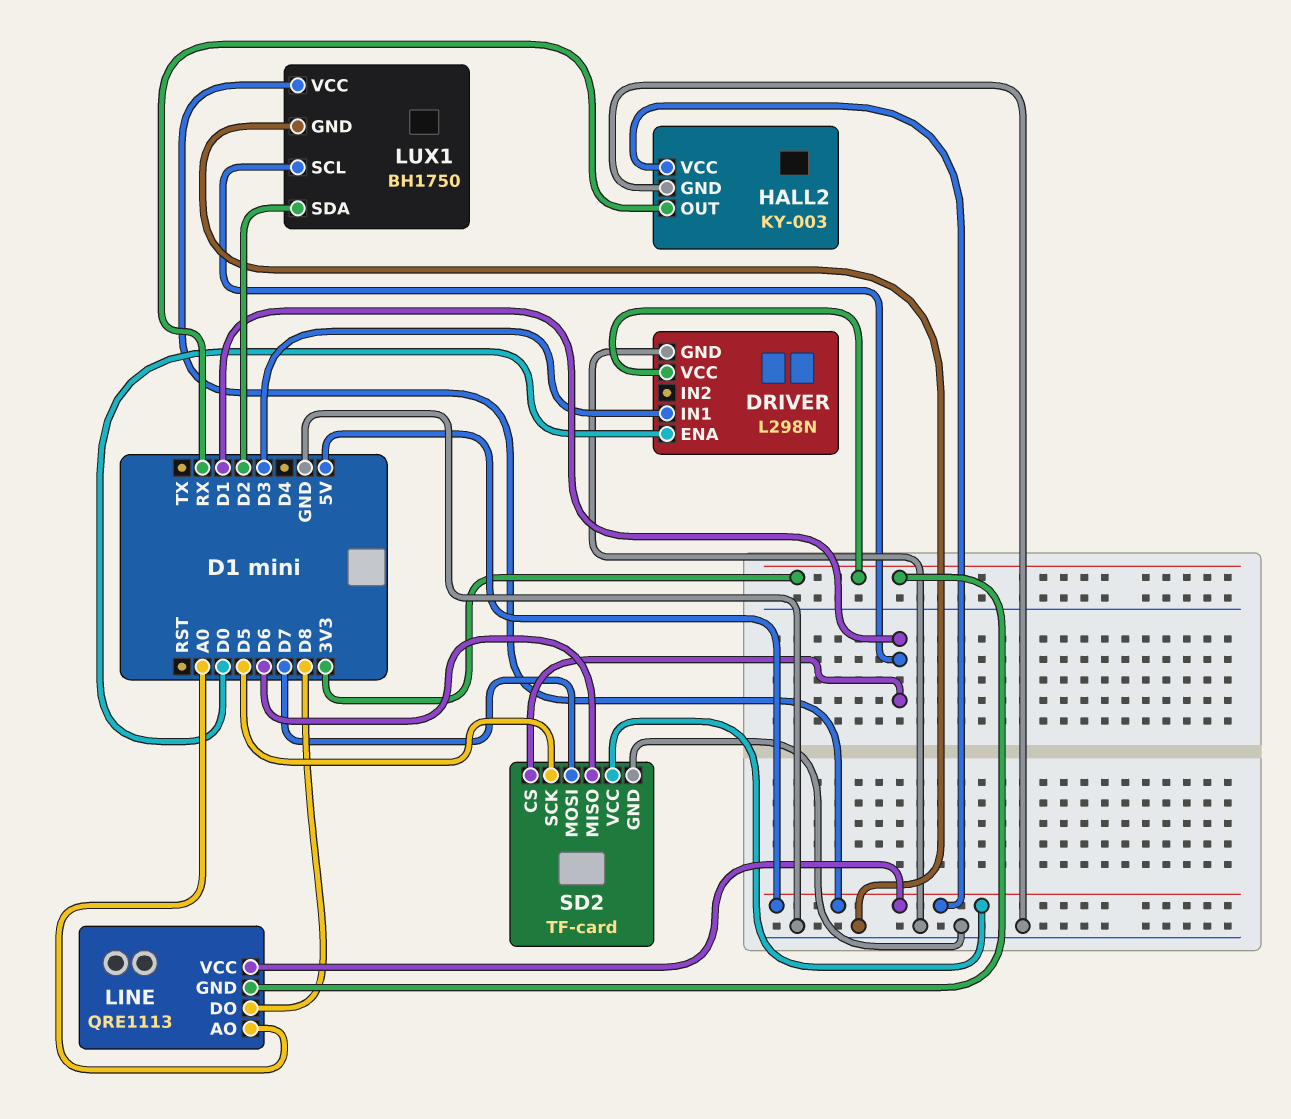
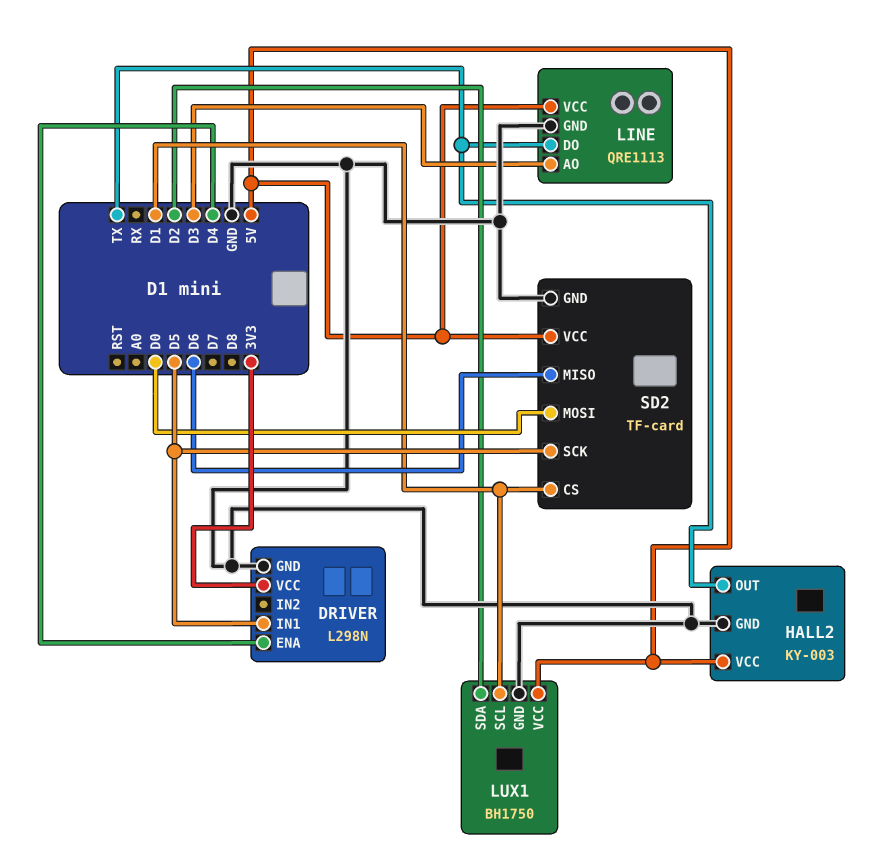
DRIVER pin ENA: D0 -> D4
DRIVER pin IN1: D3 -> D5
HALL2 pin OUT: RX -> TX
LINE pin AO: A0 -> D3
LINE pin DO: D8 -> TX
LINE pin GND: 3V3 -> GND
SD2 pin MOSI: D7 -> D0

